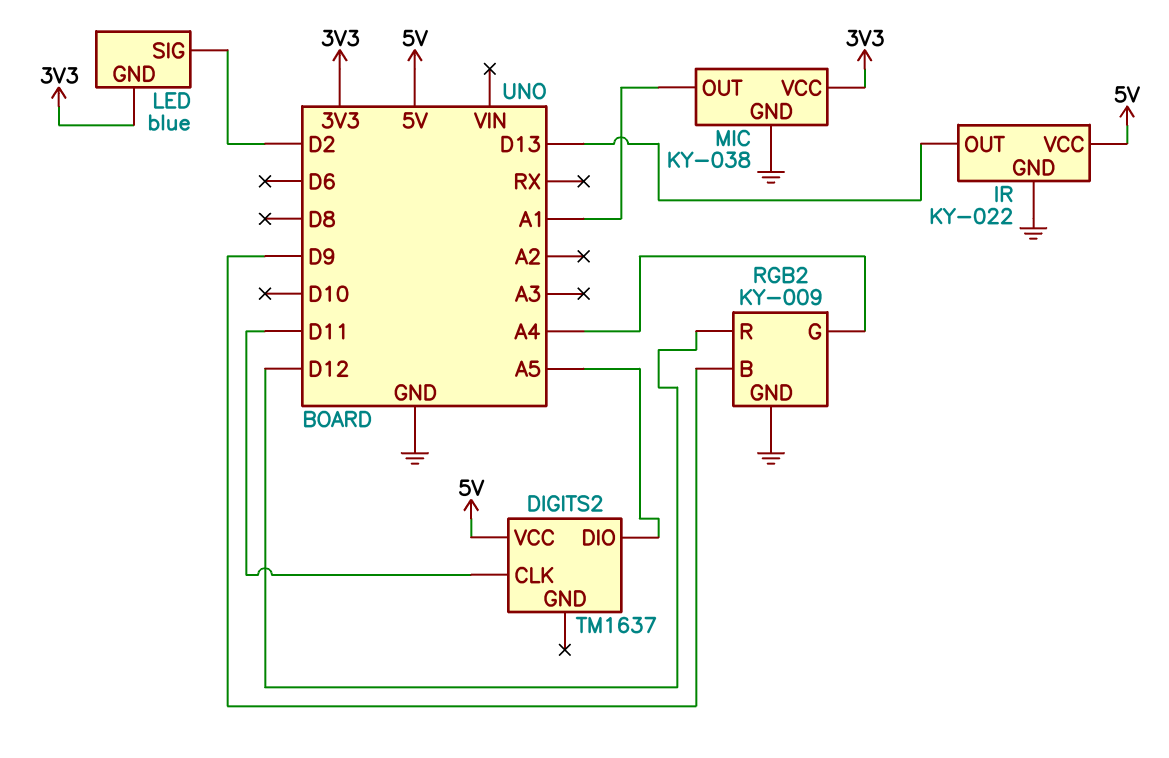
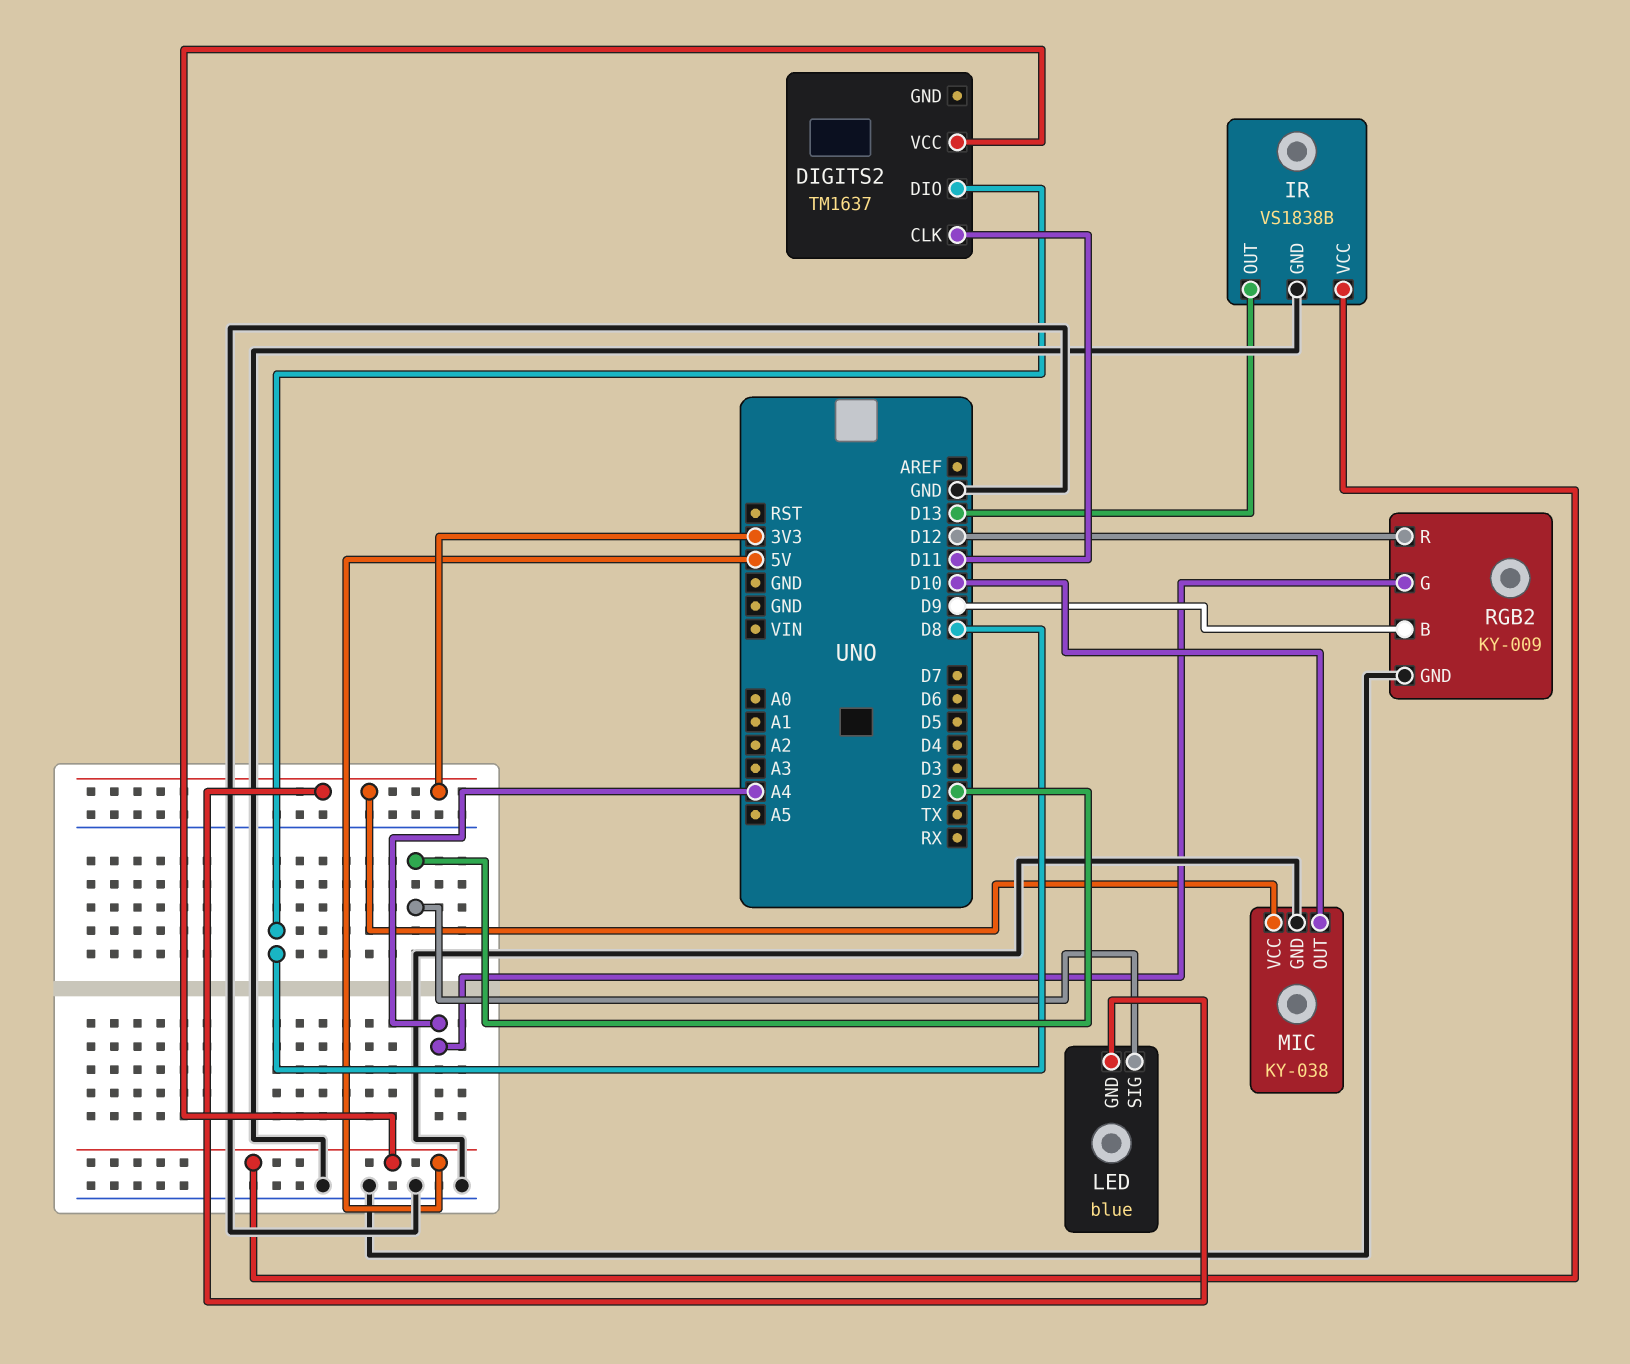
DIGITS2 pin DIO: A5 -> D8
IR: KY-022 -> VS1838B
MIC pin OUT: A1 -> D10

